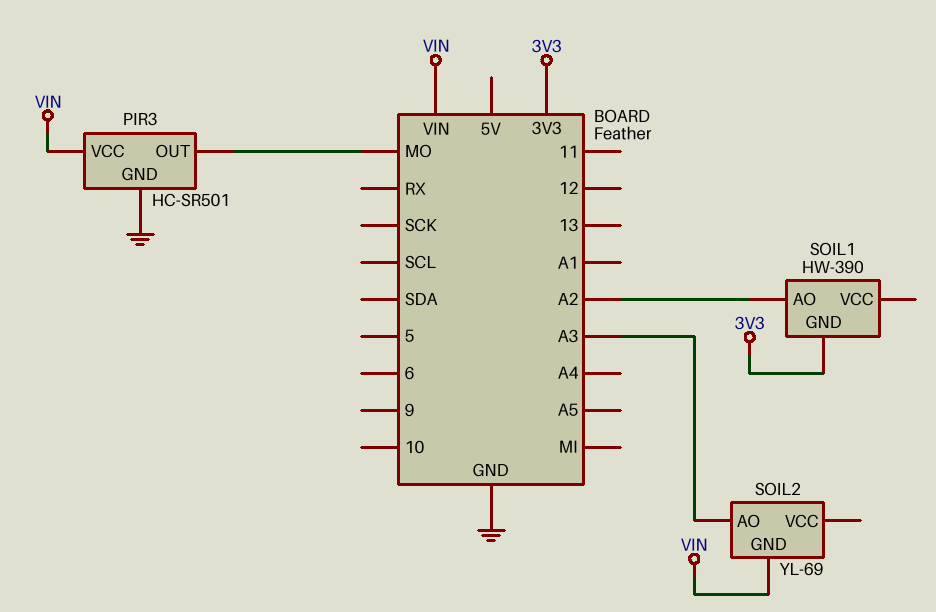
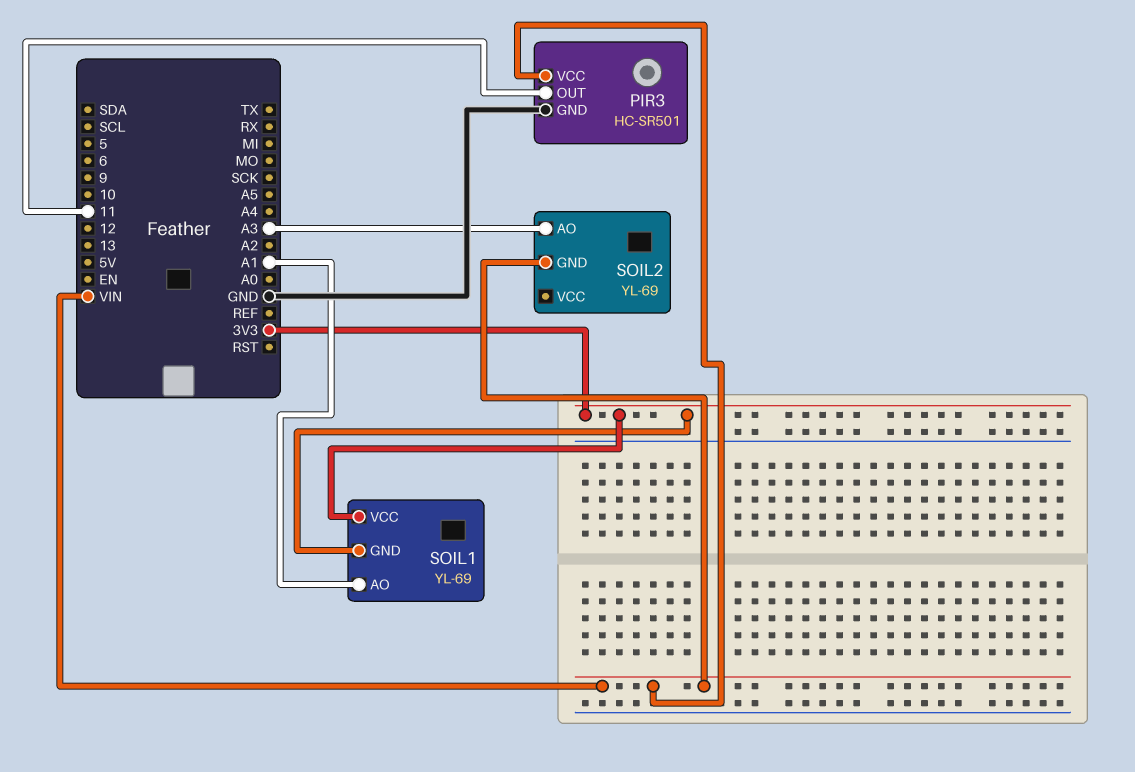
PIR3 pin OUT: MO -> 11
SOIL1: HW-390 -> YL-69
SOIL1 pin AO: A2 -> A1
SOIL1 pin VCC: none -> 3V3

